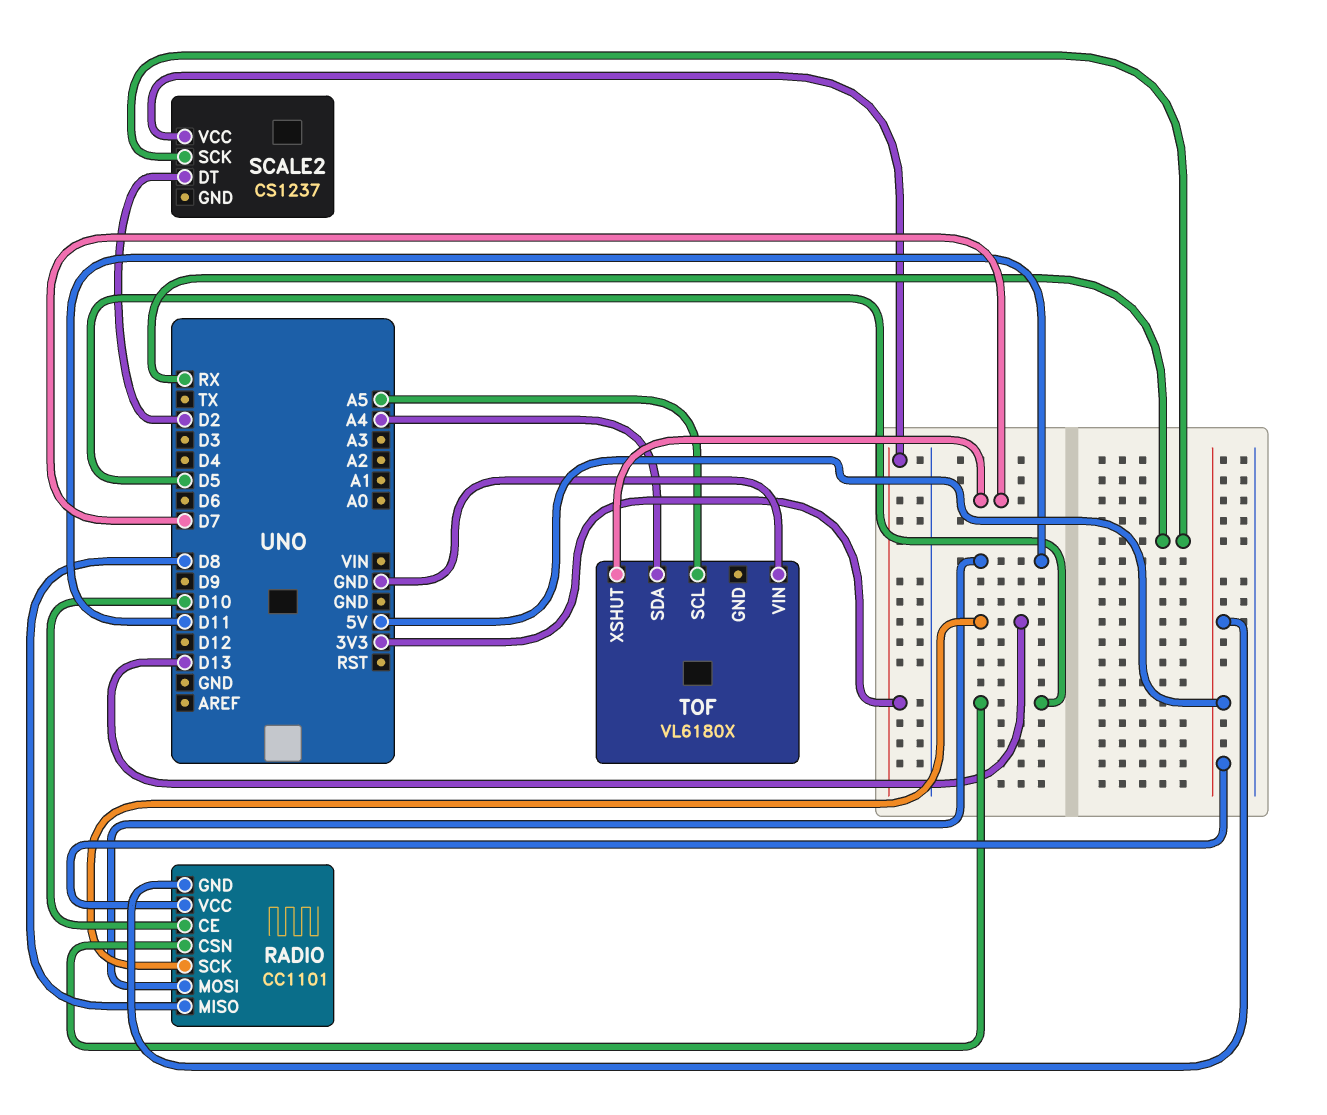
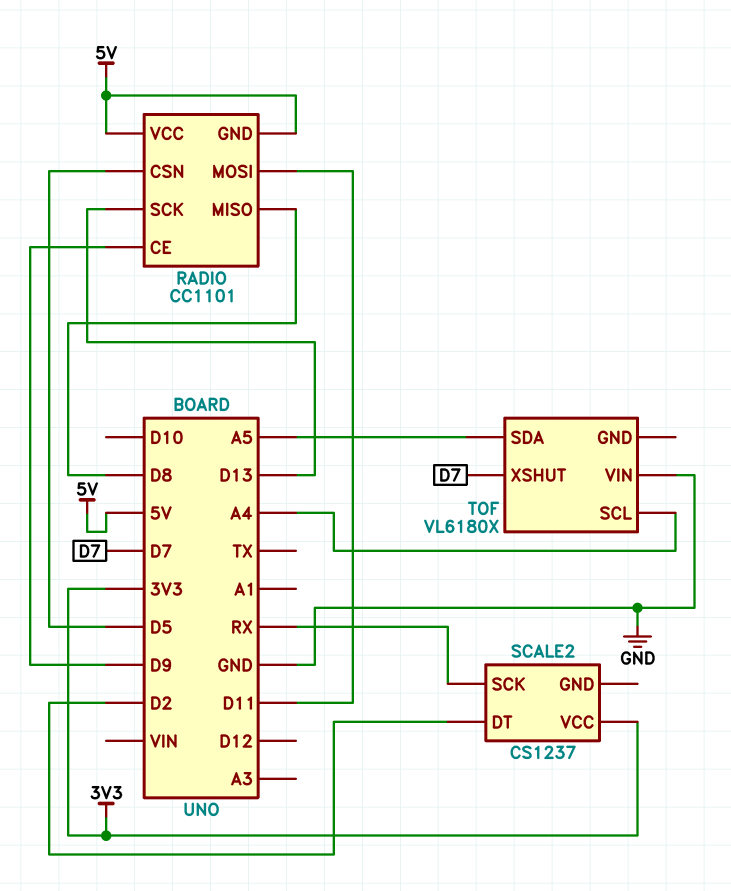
RADIO pin CE: D10 -> D9
TOF pin SCL: A5 -> A4
TOF pin SDA: A4 -> A5

